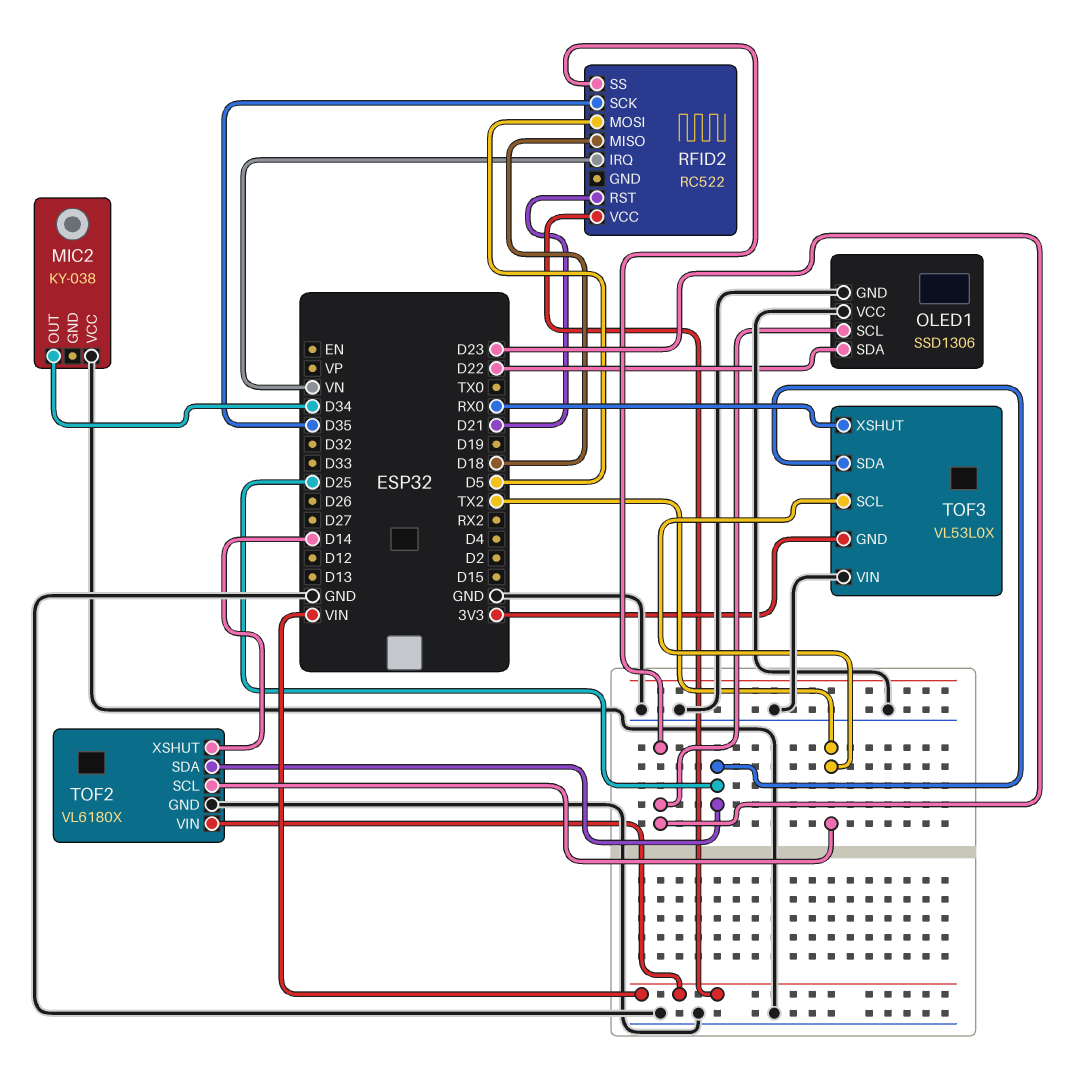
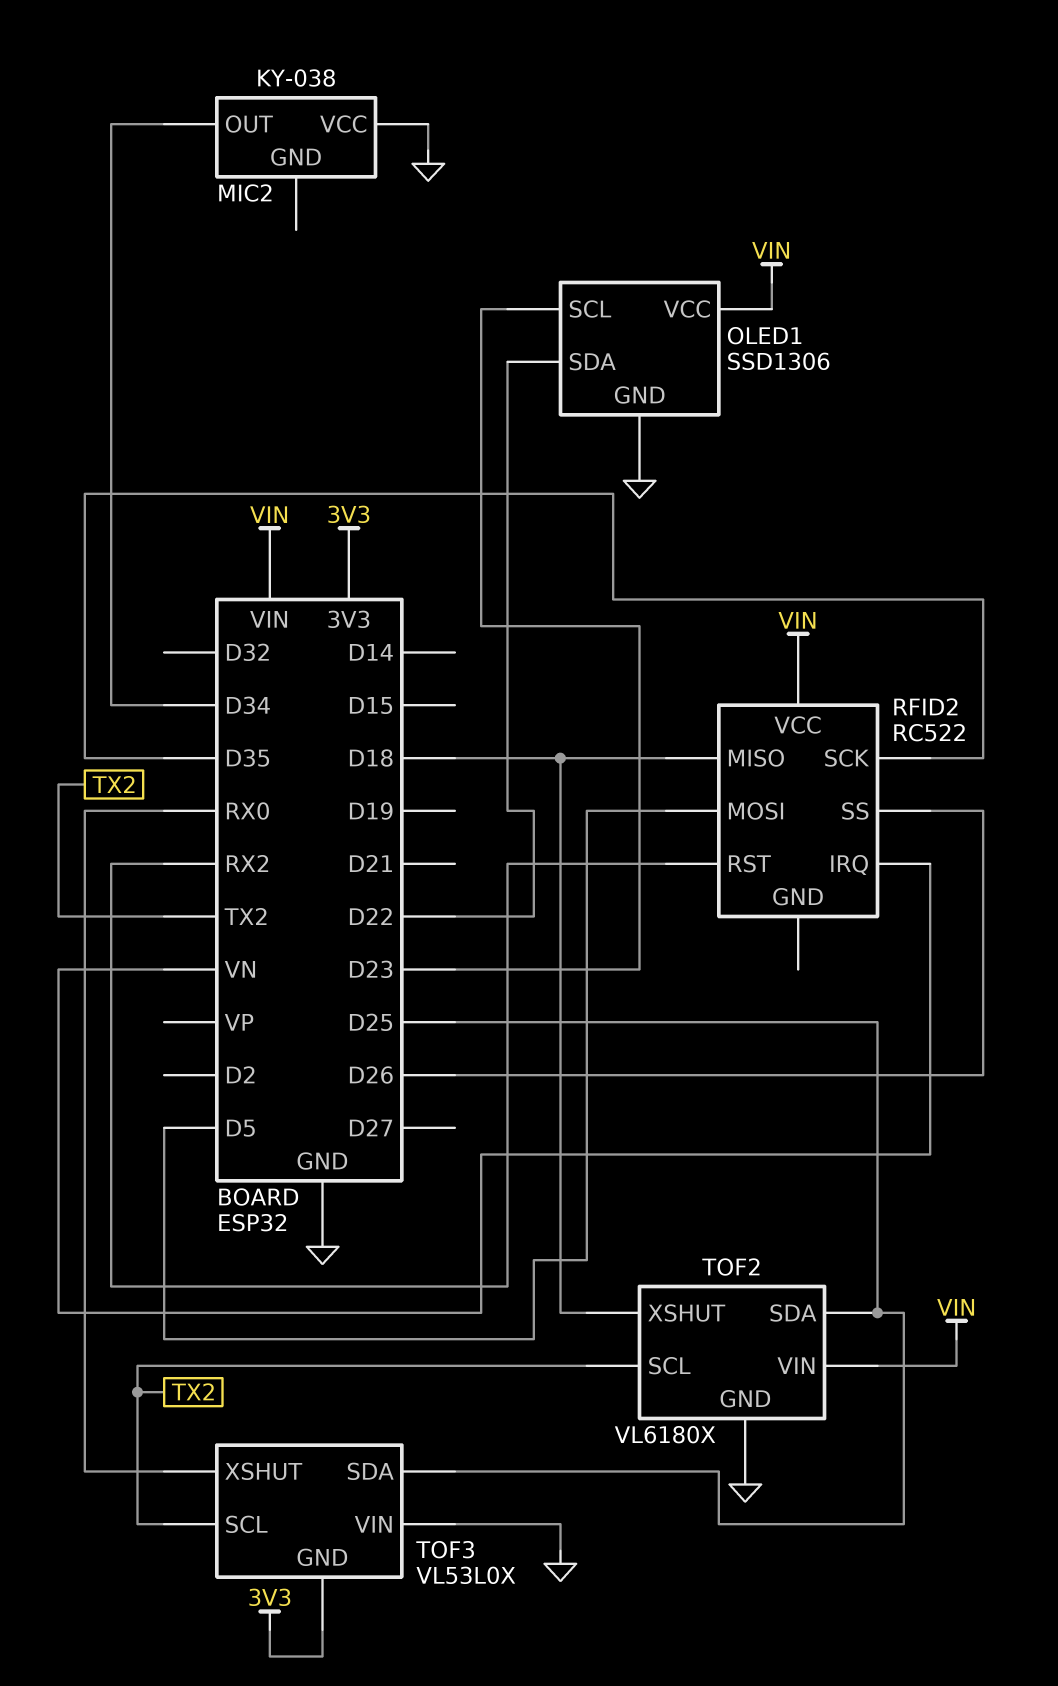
OLED1 pin VCC: GND -> VIN
RFID2 pin RST: D21 -> RX2
RFID2 pin SS: D23 -> D26
TOF2 pin XSHUT: D14 -> D18

